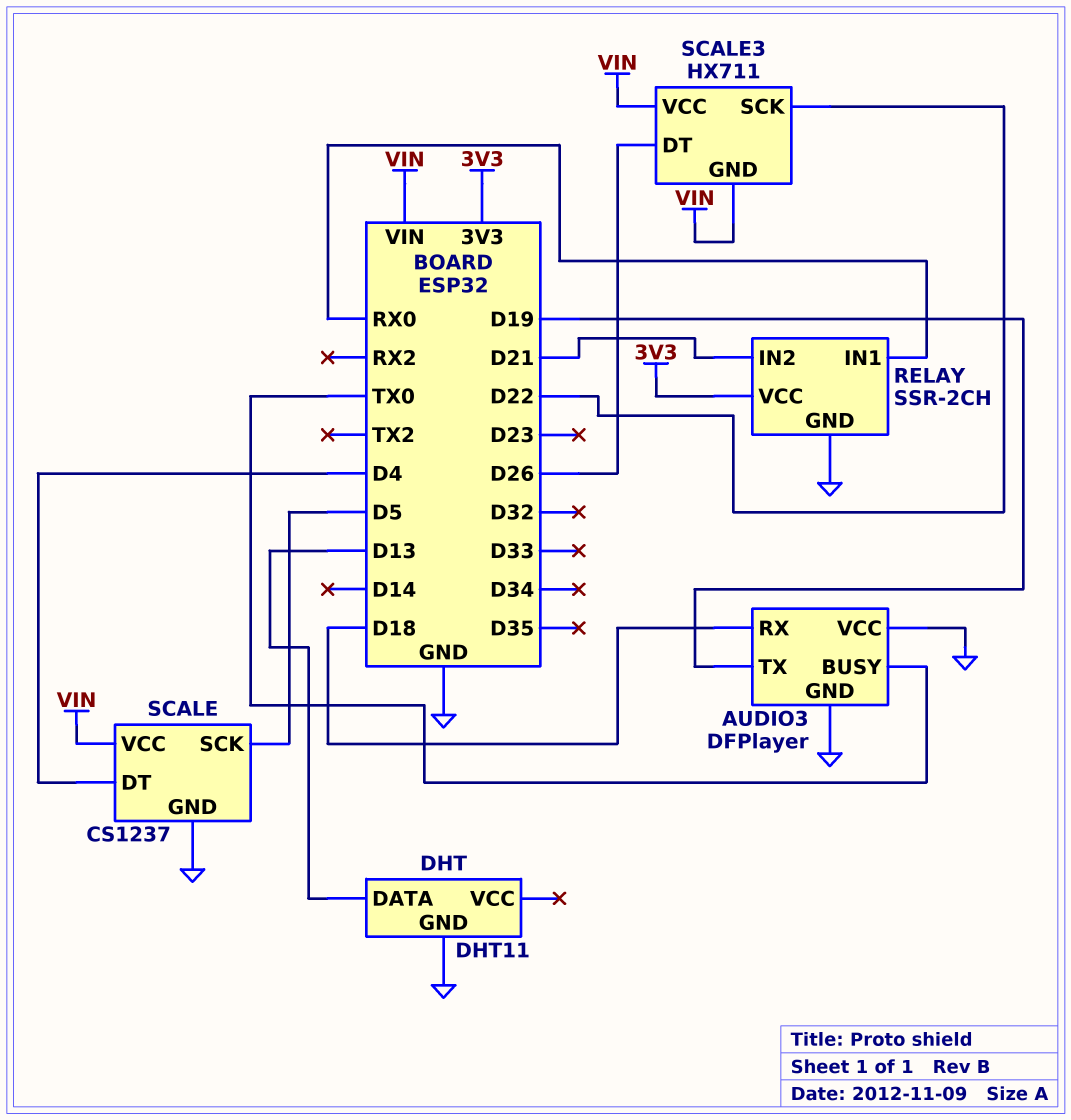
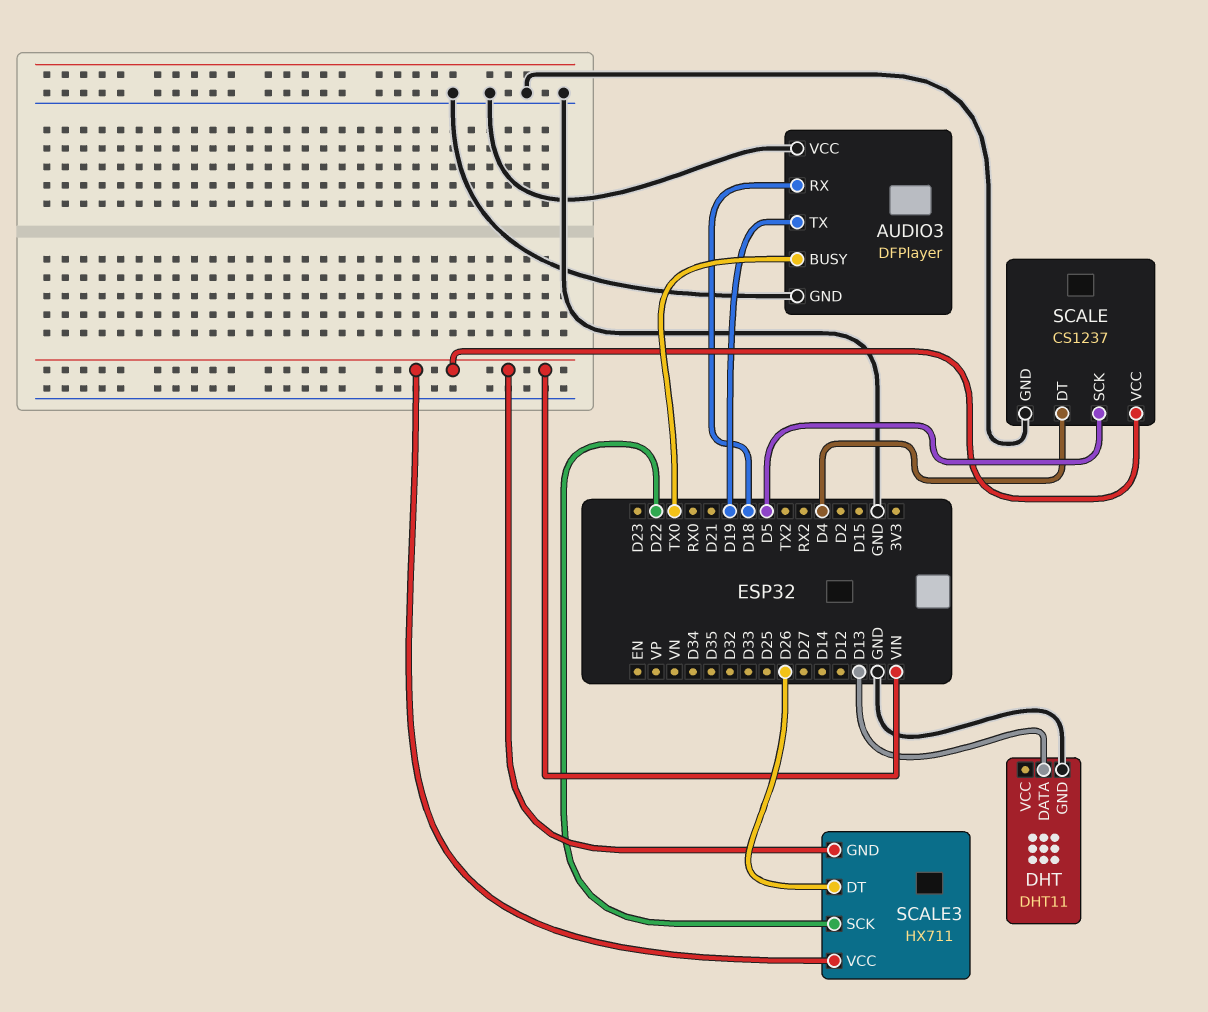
RELAY: SSR-2CH -> none
RELAY pin GND: GND -> none
RELAY pin IN1: RX0 -> none
RELAY pin IN2: D21 -> none
RELAY pin VCC: 3V3 -> none

